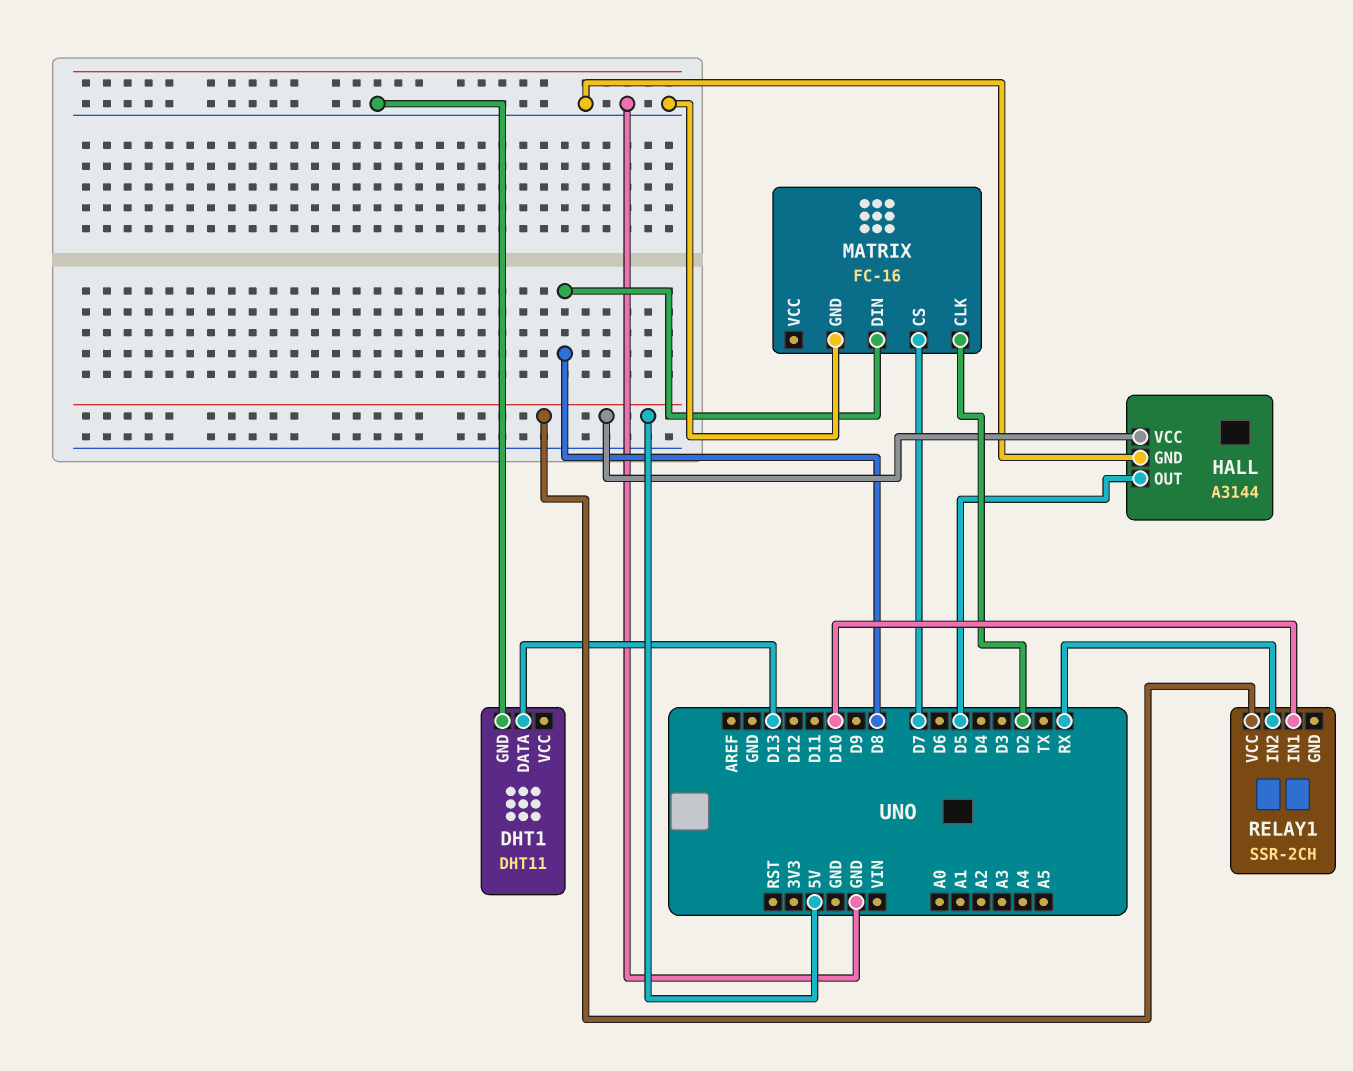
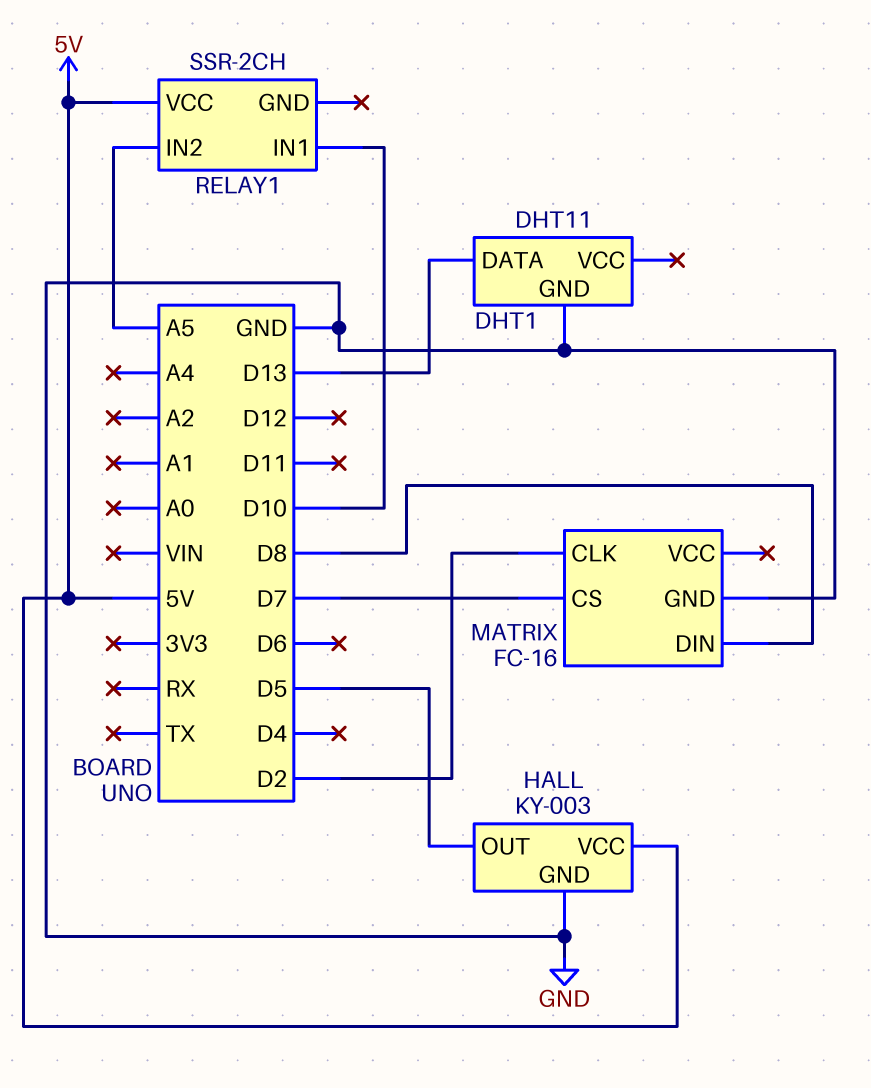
HALL: A3144 -> KY-003
RELAY1 pin IN2: RX -> A5

